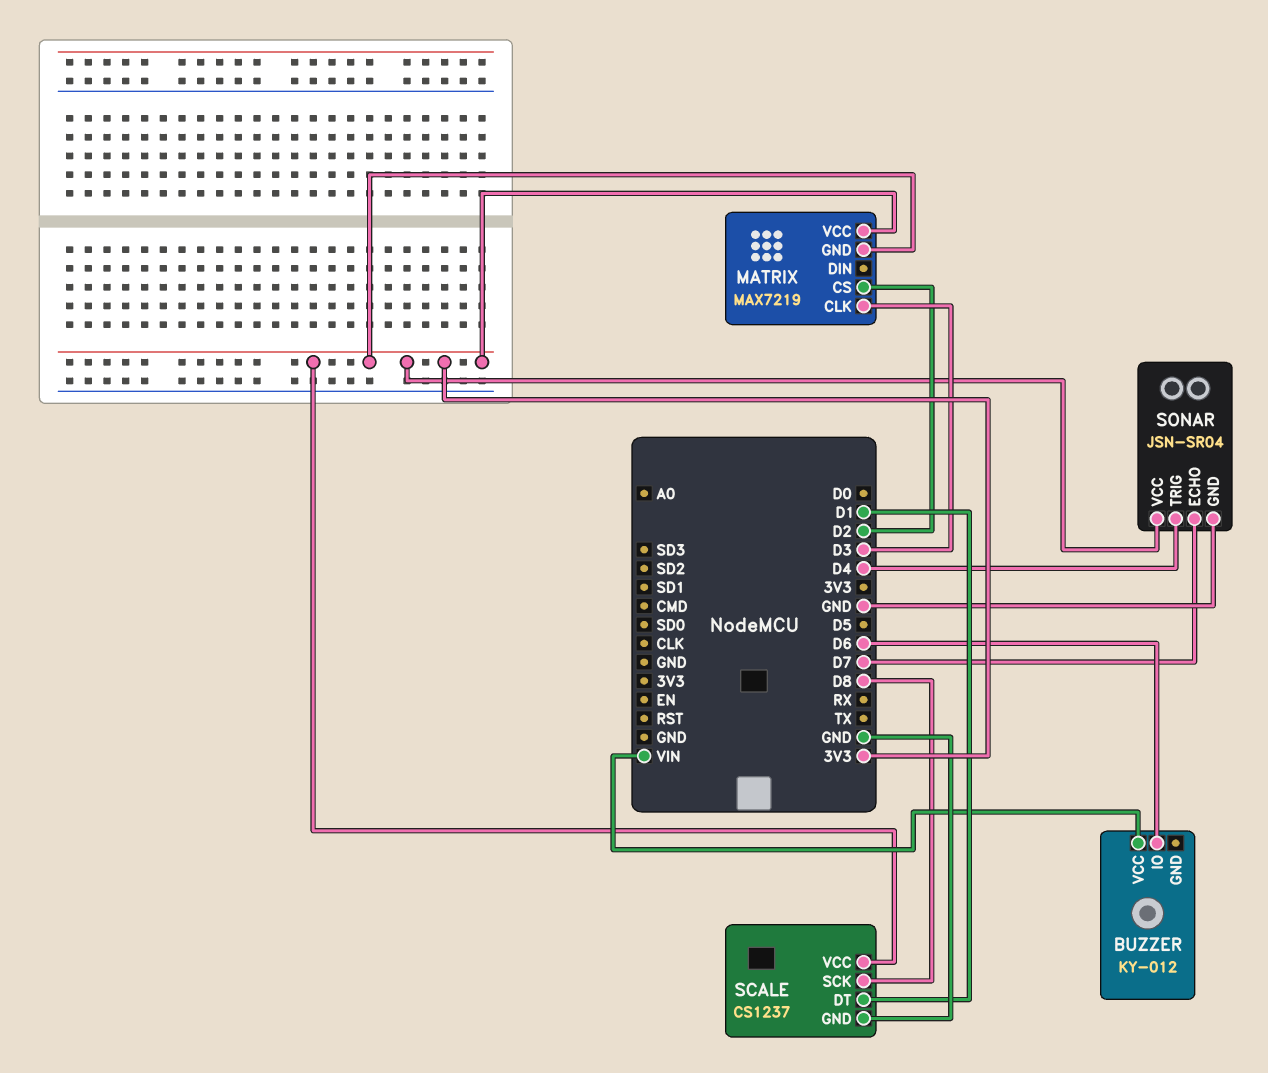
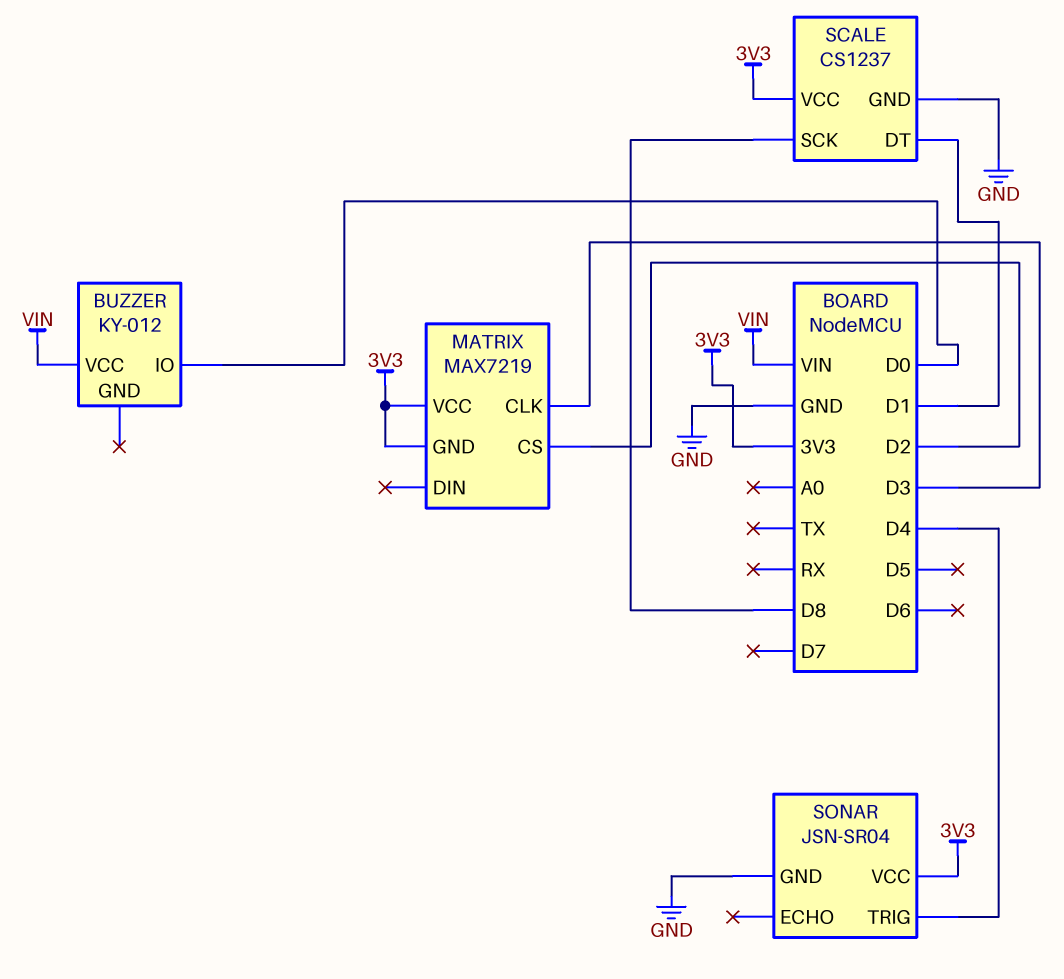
BUZZER pin IO: D6 -> D0
SONAR pin ECHO: D7 -> none

